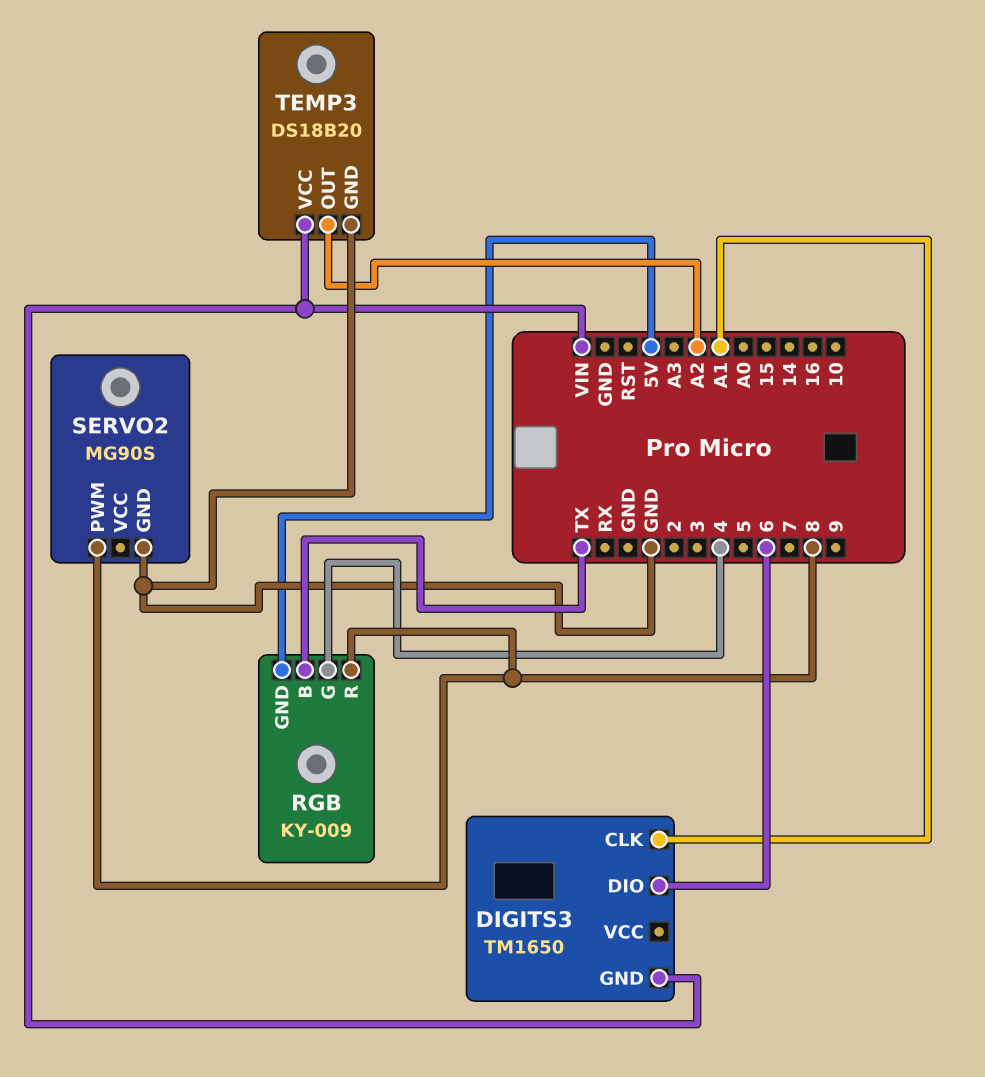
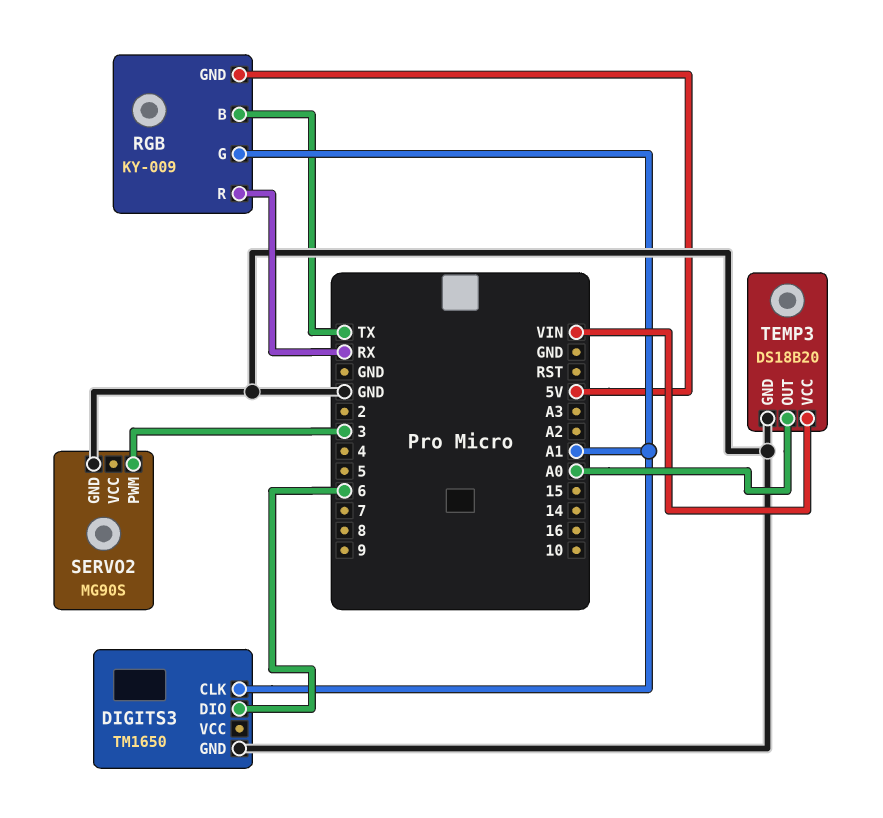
DIGITS3 pin GND: VIN -> GND
RGB pin G: 4 -> A1
RGB pin R: 8 -> RX
SERVO2 pin PWM: 8 -> 3
TEMP3 pin OUT: A2 -> A0

